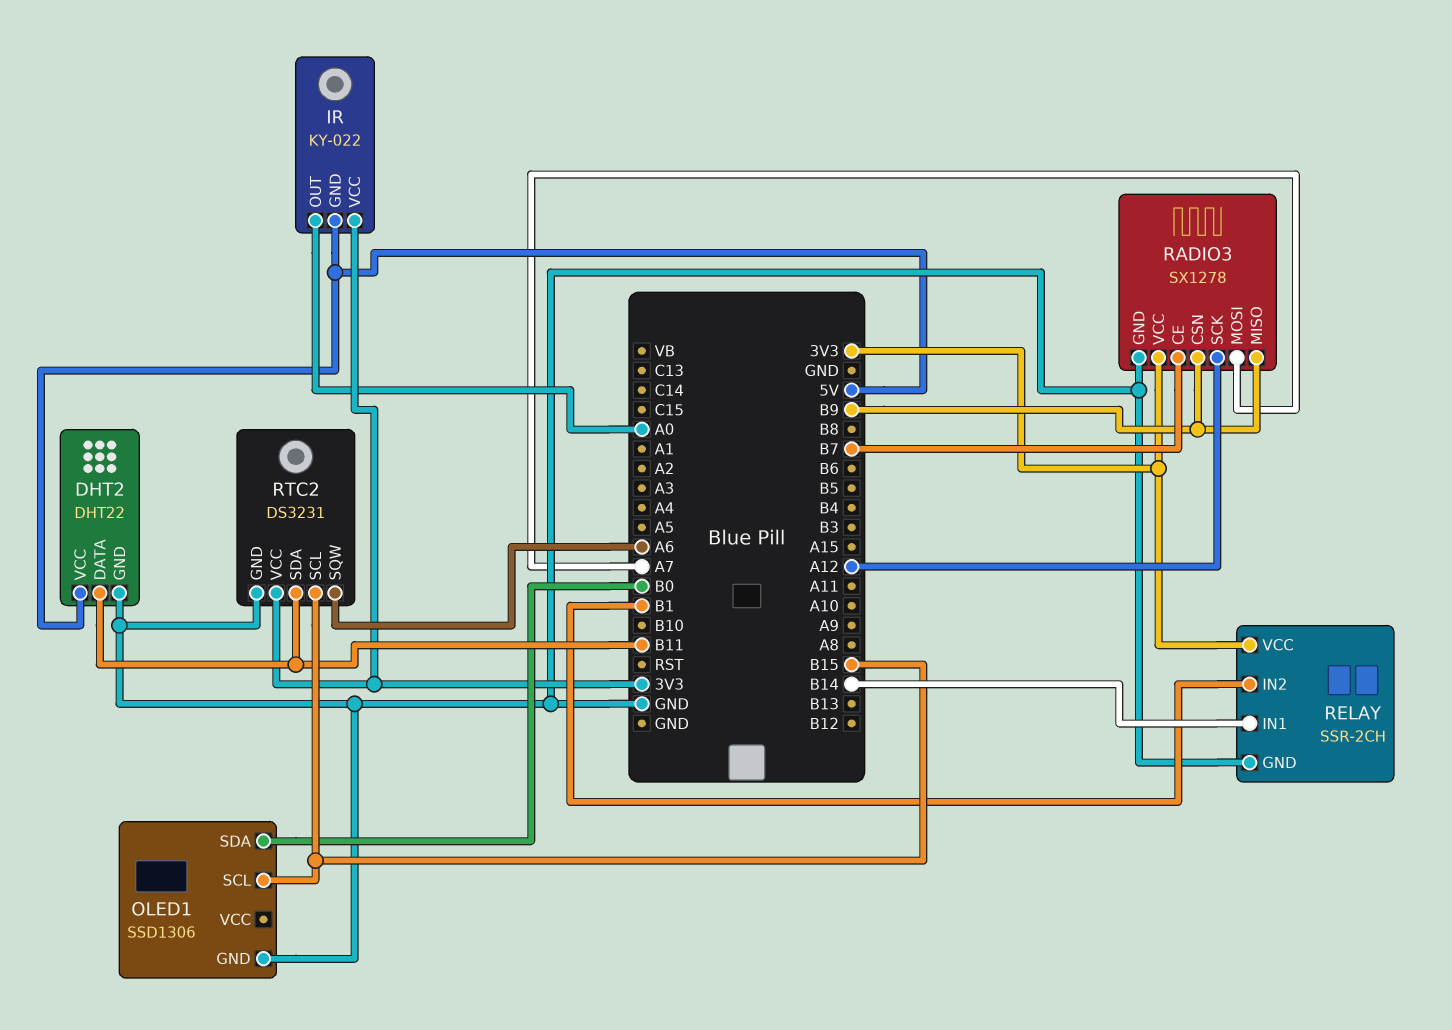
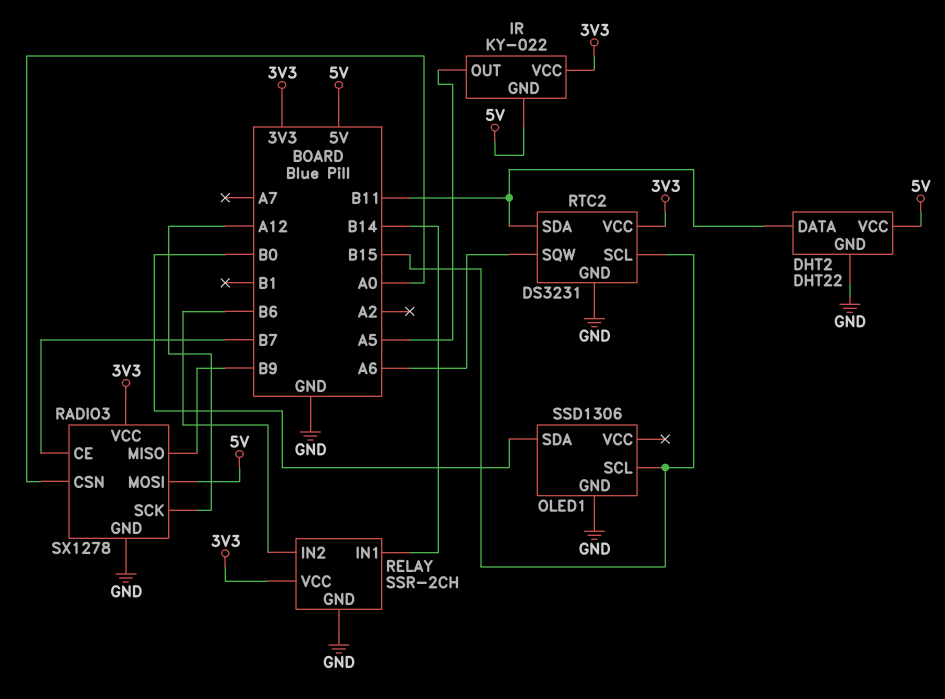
IR pin OUT: A0 -> A5
RADIO3 pin CSN: B9 -> A0
RADIO3 pin MOSI: A7 -> 5V
RELAY pin IN2: B1 -> B6

